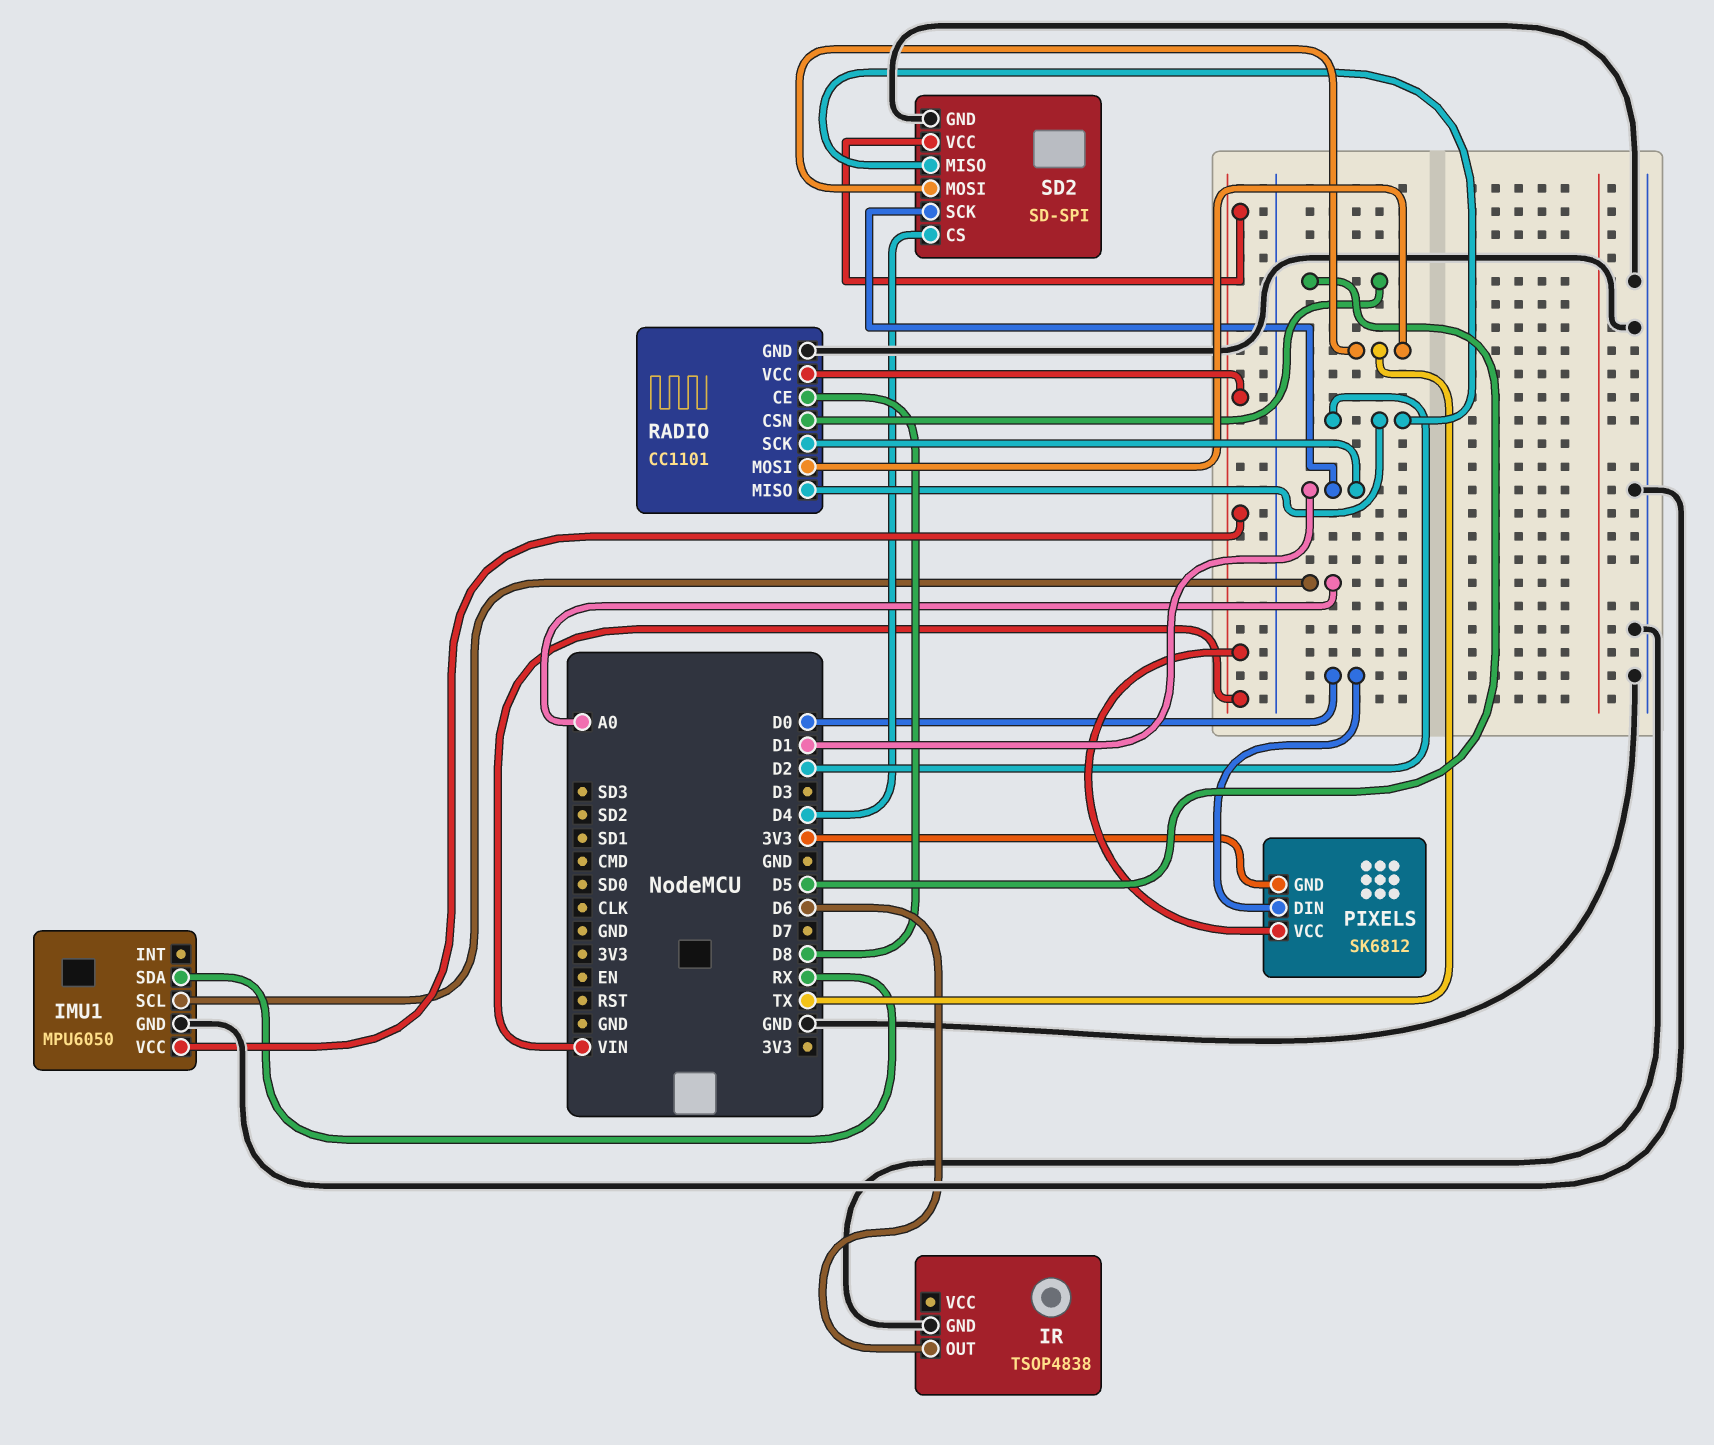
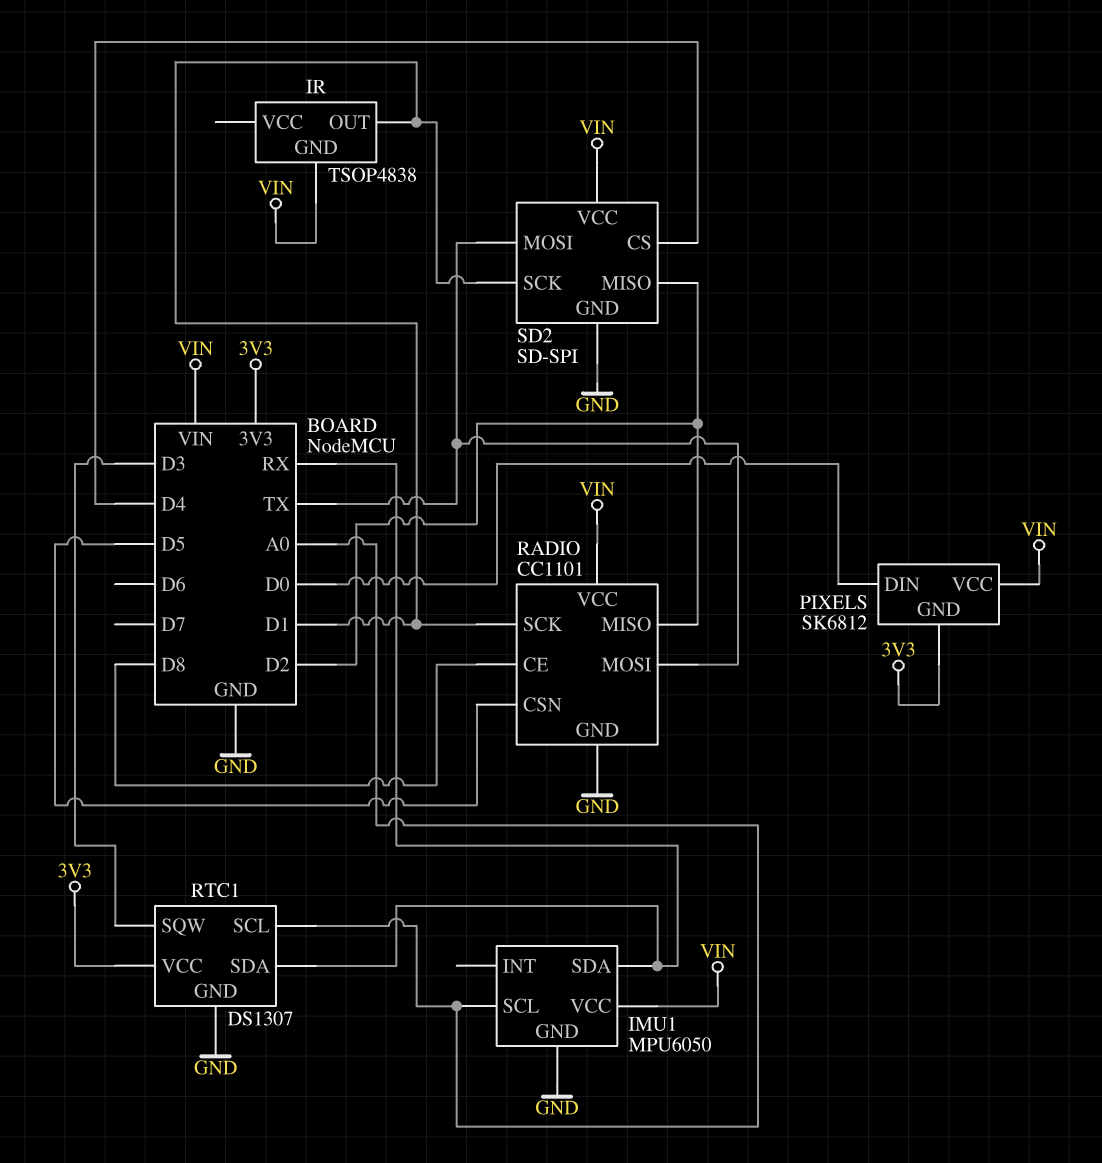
IR pin GND: GND -> VIN
IR pin OUT: D6 -> D1
RTC1: none -> DS1307
RTC1 pin GND: none -> GND
RTC1 pin SCL: none -> A0
RTC1 pin SDA: none -> RX
RTC1 pin SQW: none -> D3
RTC1 pin VCC: none -> 3V3

